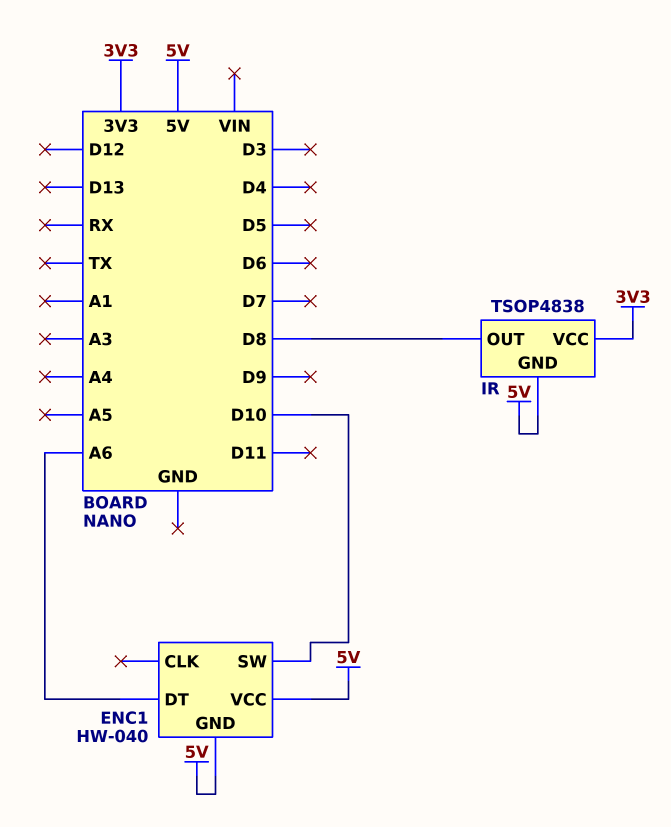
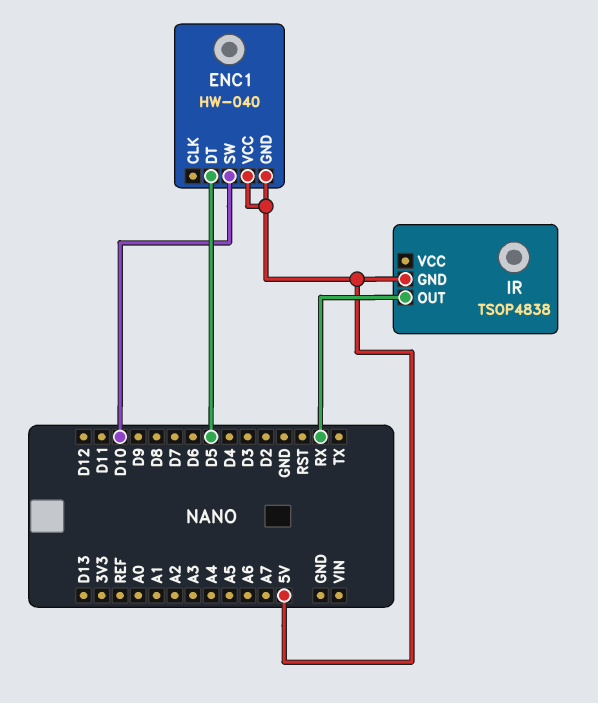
ENC1 pin DT: A6 -> D5
IR pin OUT: D8 -> RX
IR pin VCC: 3V3 -> none

